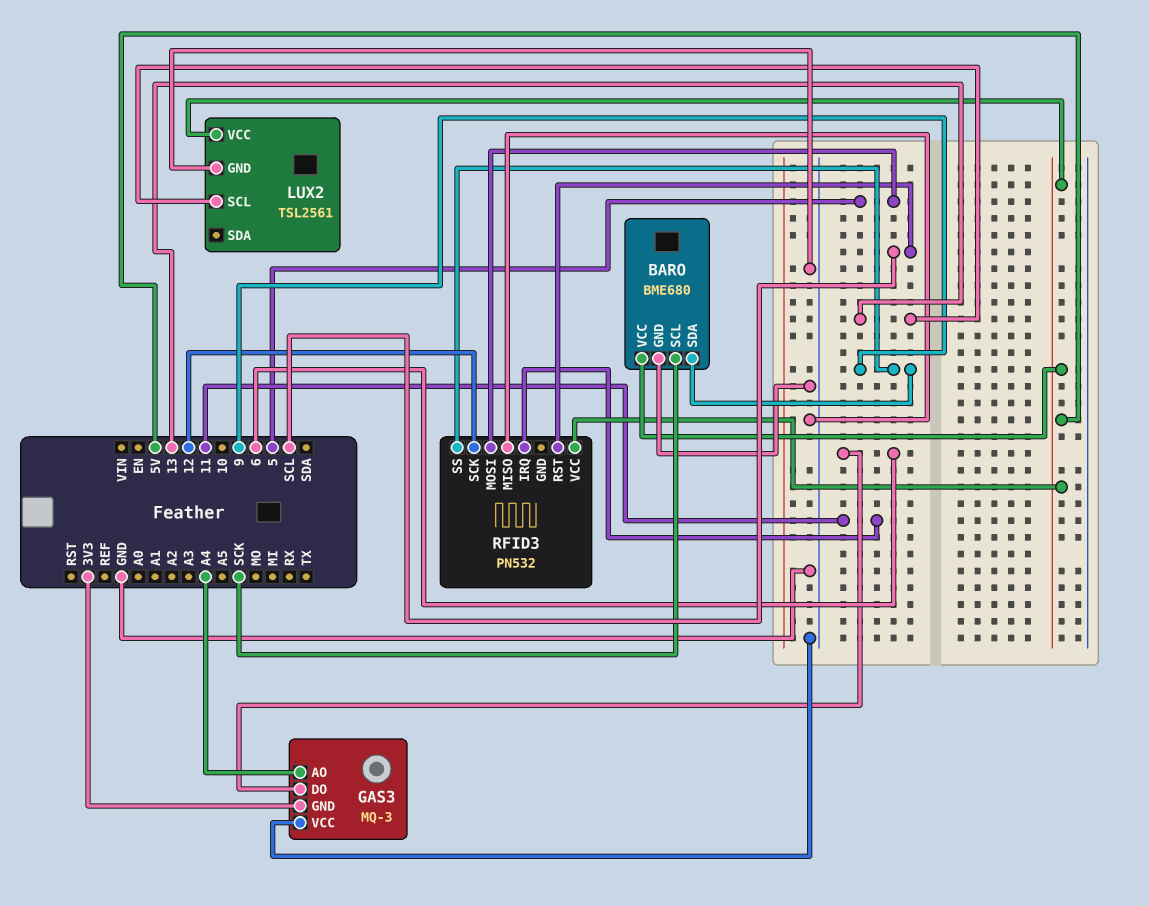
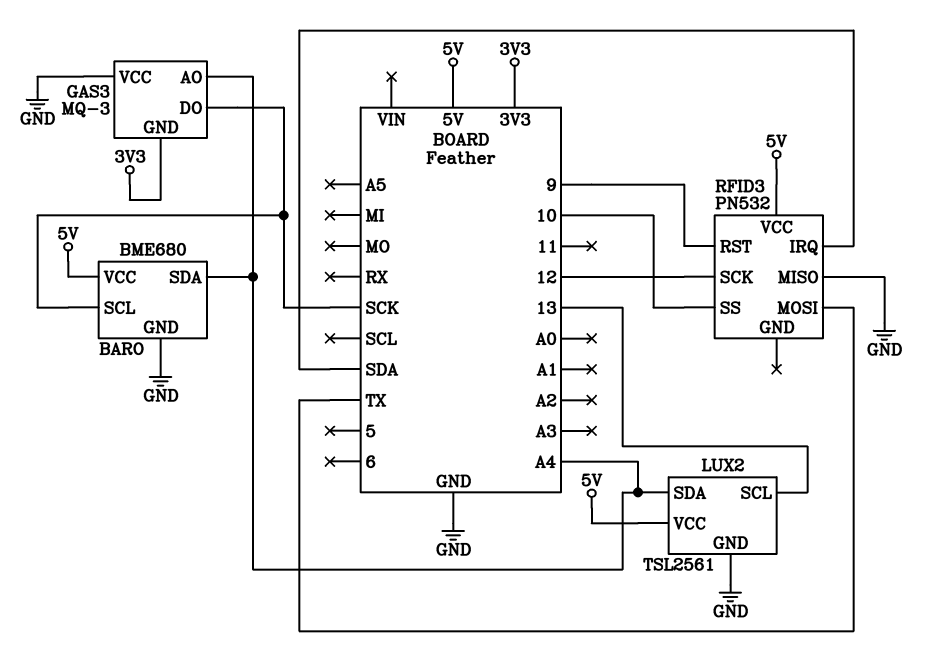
BARO pin SDA: 9 -> A4
GAS3 pin DO: 6 -> SCK
LUX2 pin SDA: none -> A4
RFID3 pin IRQ: 11 -> SDA
RFID3 pin MOSI: 5 -> TX
RFID3 pin RST: SCL -> 9
RFID3 pin SS: 9 -> 10

